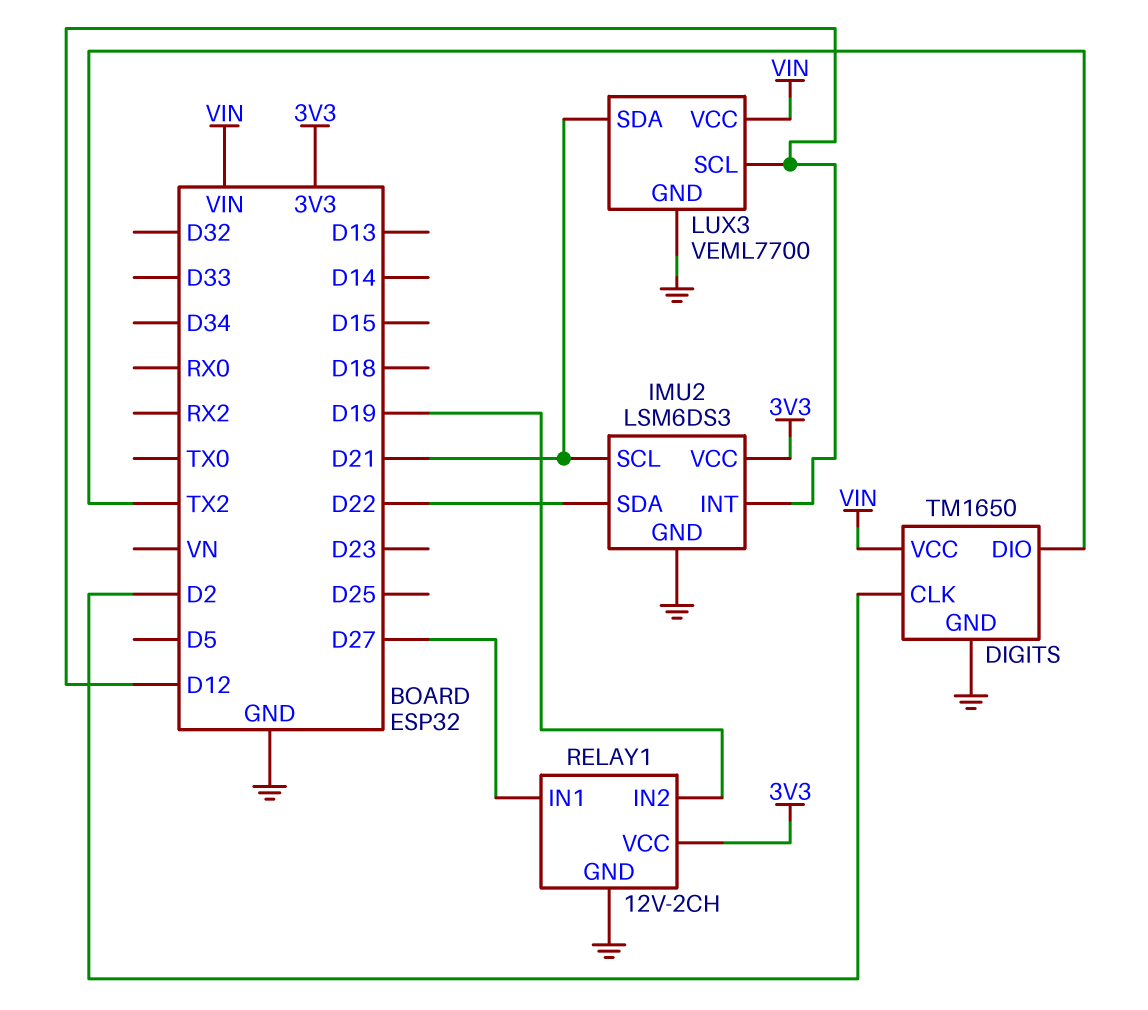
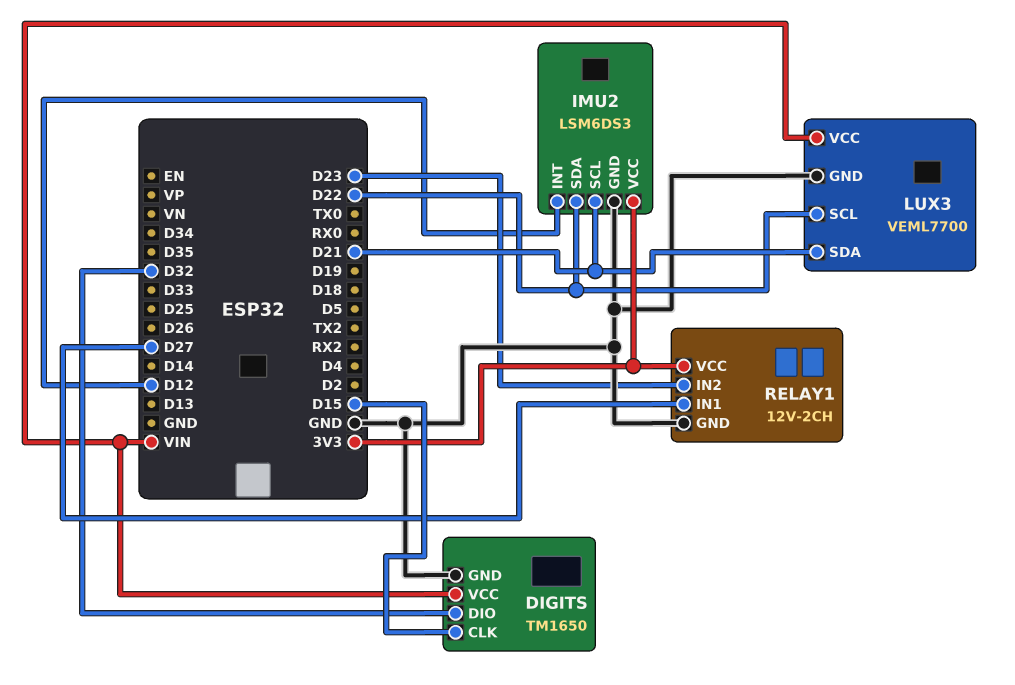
DIGITS pin CLK: D2 -> D15
DIGITS pin DIO: TX2 -> D32
LUX3 pin SCL: D12 -> D22
RELAY1 pin IN2: D19 -> D23

